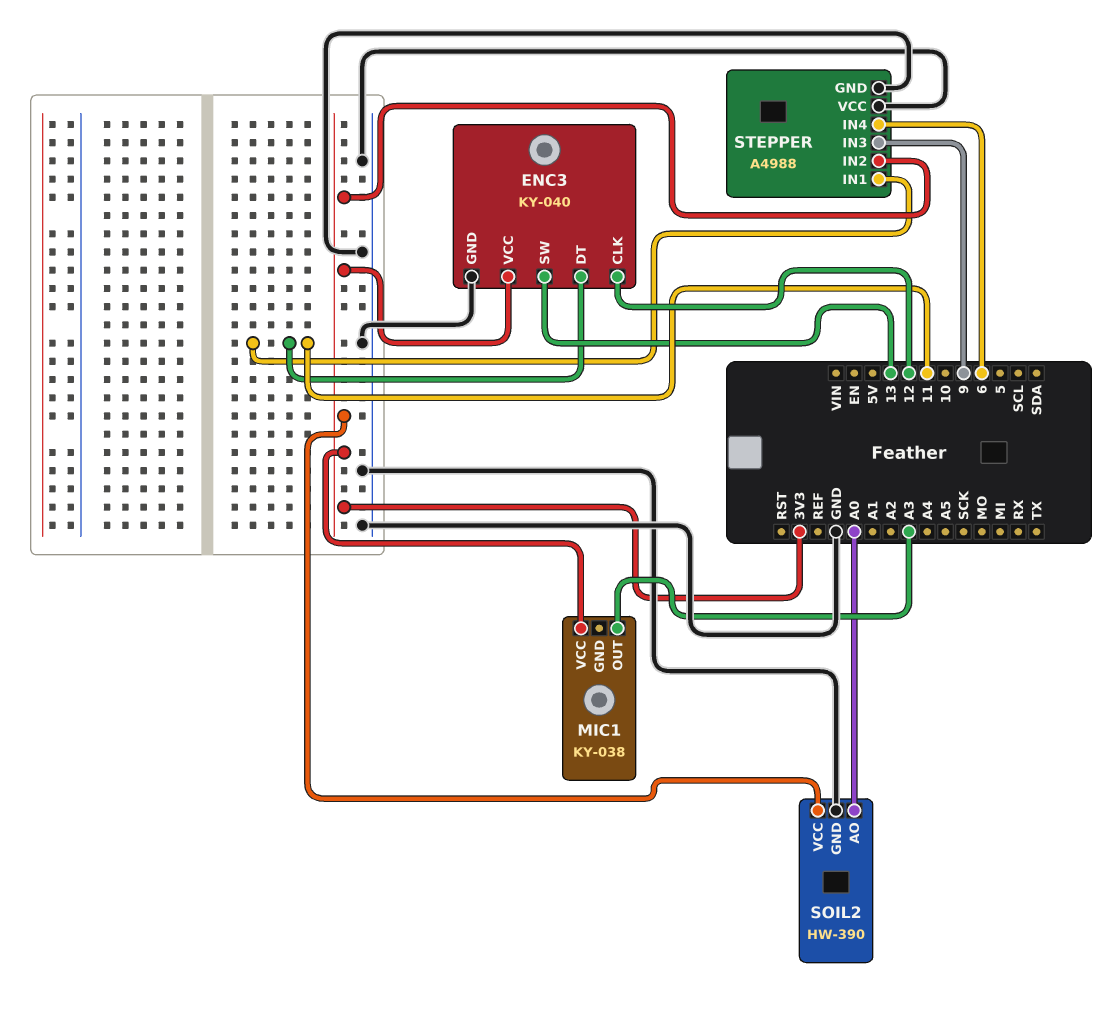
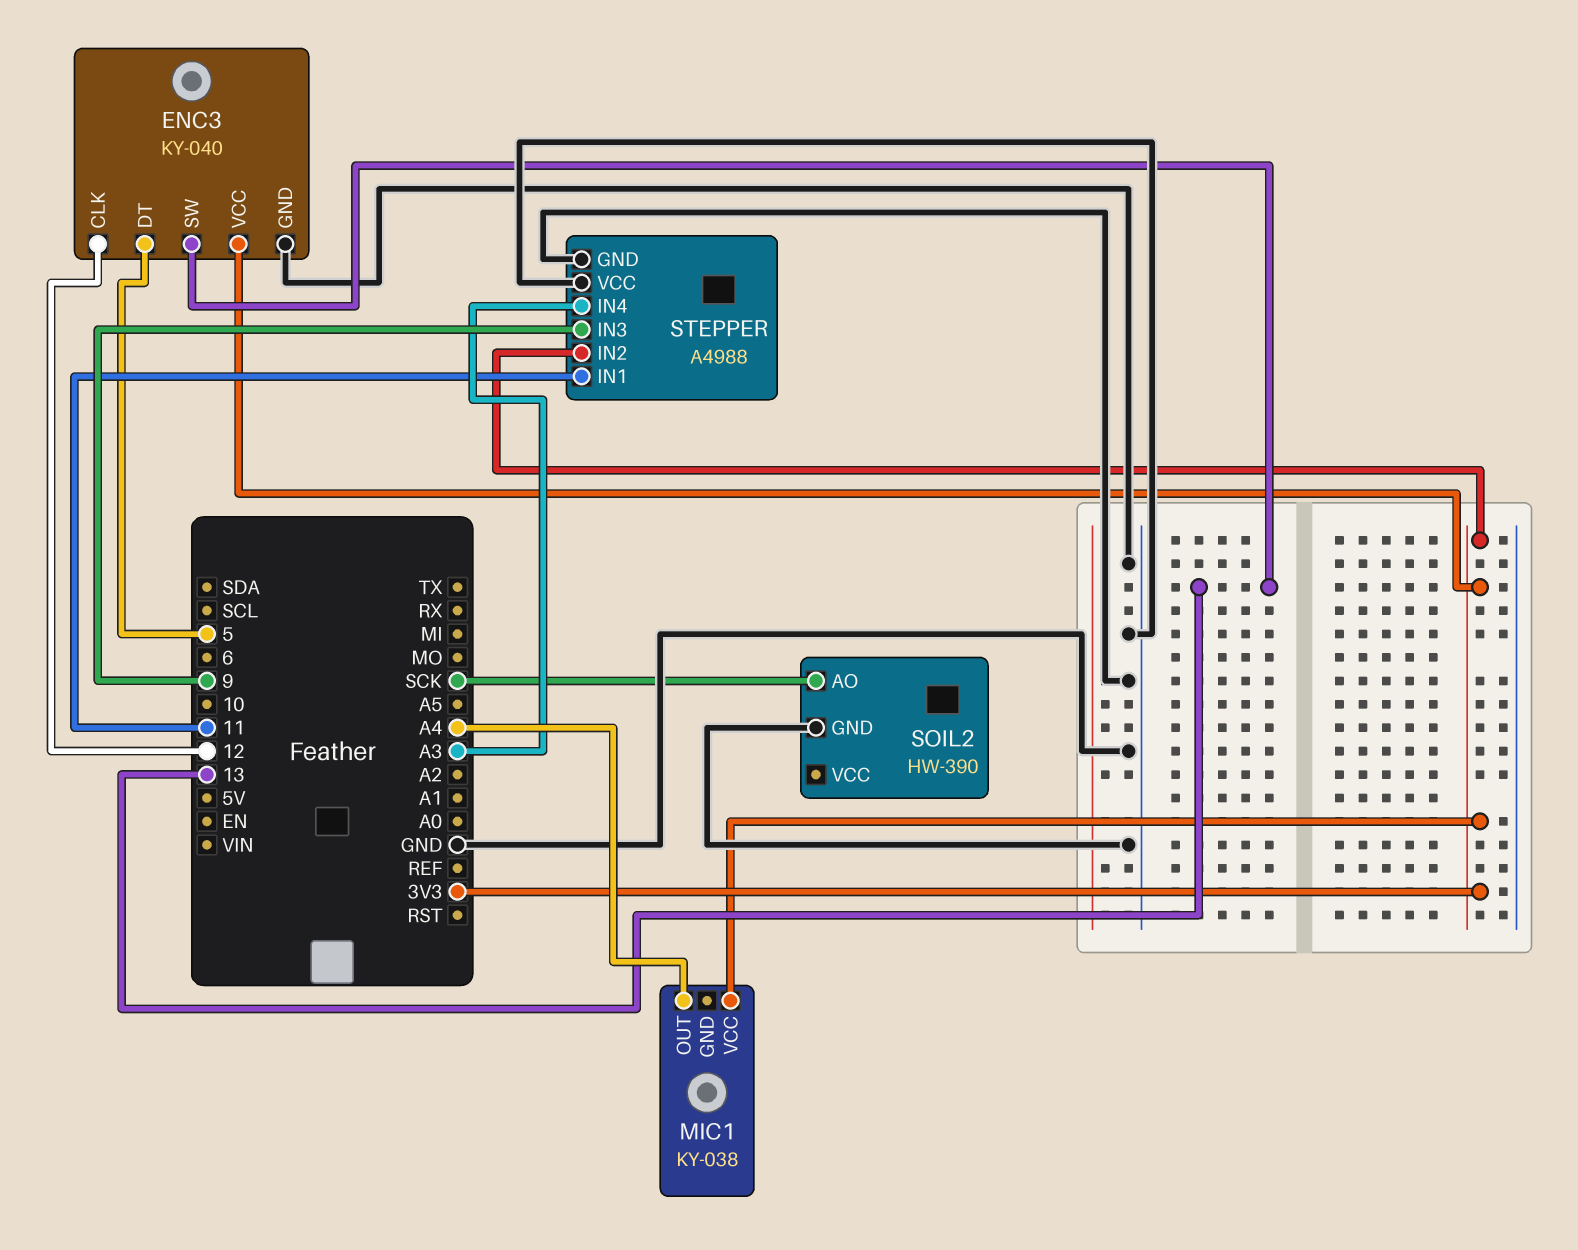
ENC3 pin DT: 11 -> 5
MIC1 pin OUT: A3 -> A4
SOIL2 pin AO: A0 -> SCK
SOIL2 pin VCC: 3V3 -> none
STEPPER pin IN4: 6 -> A3

